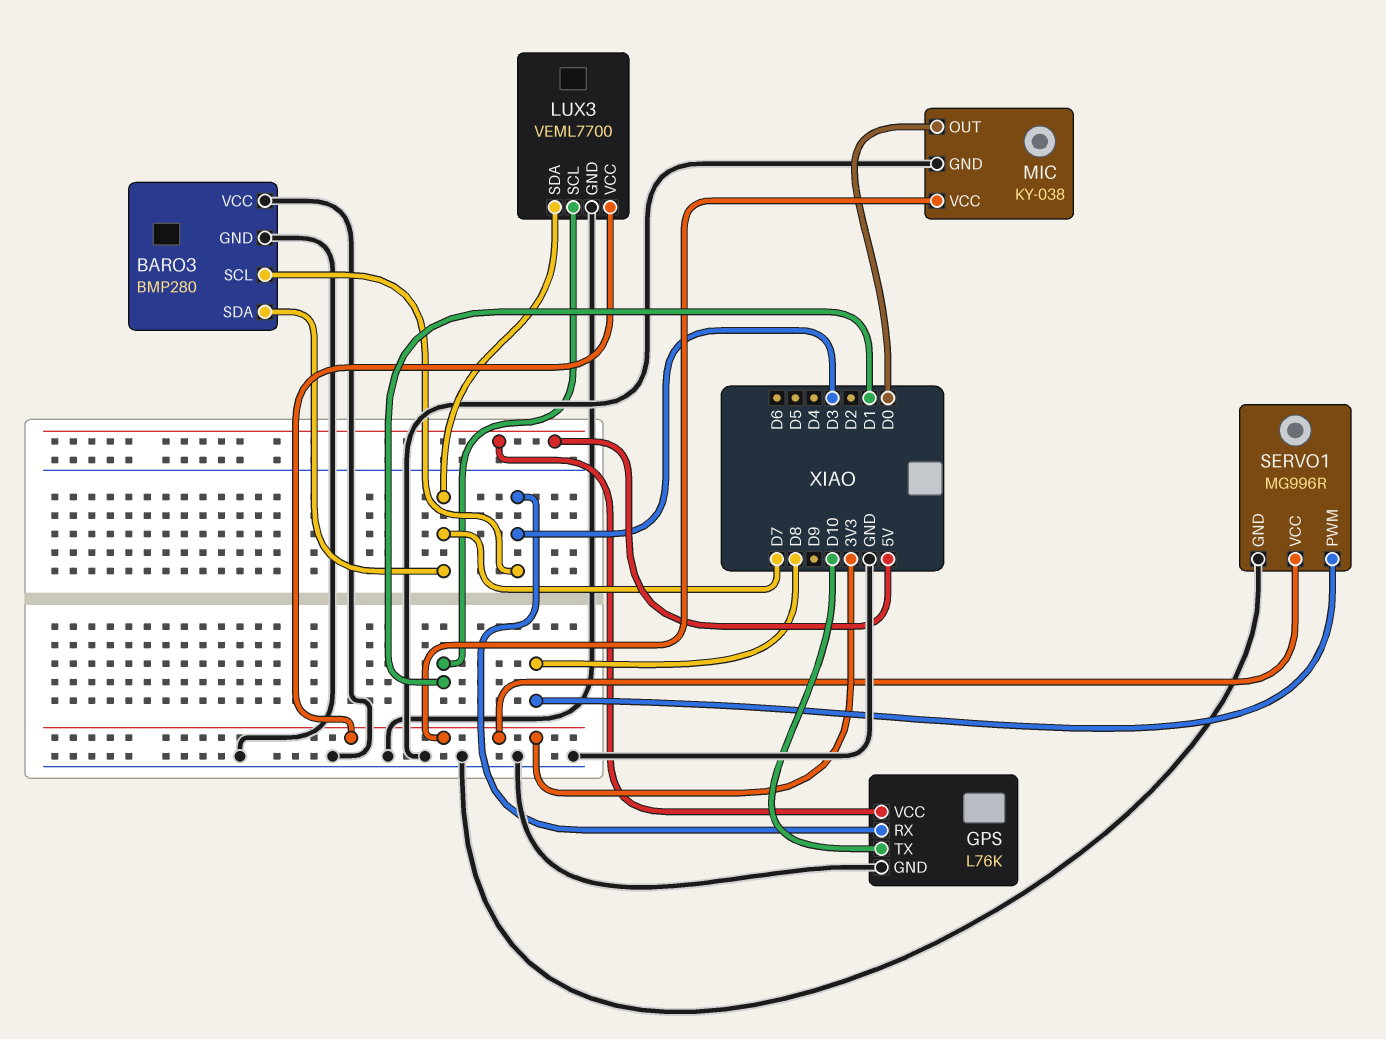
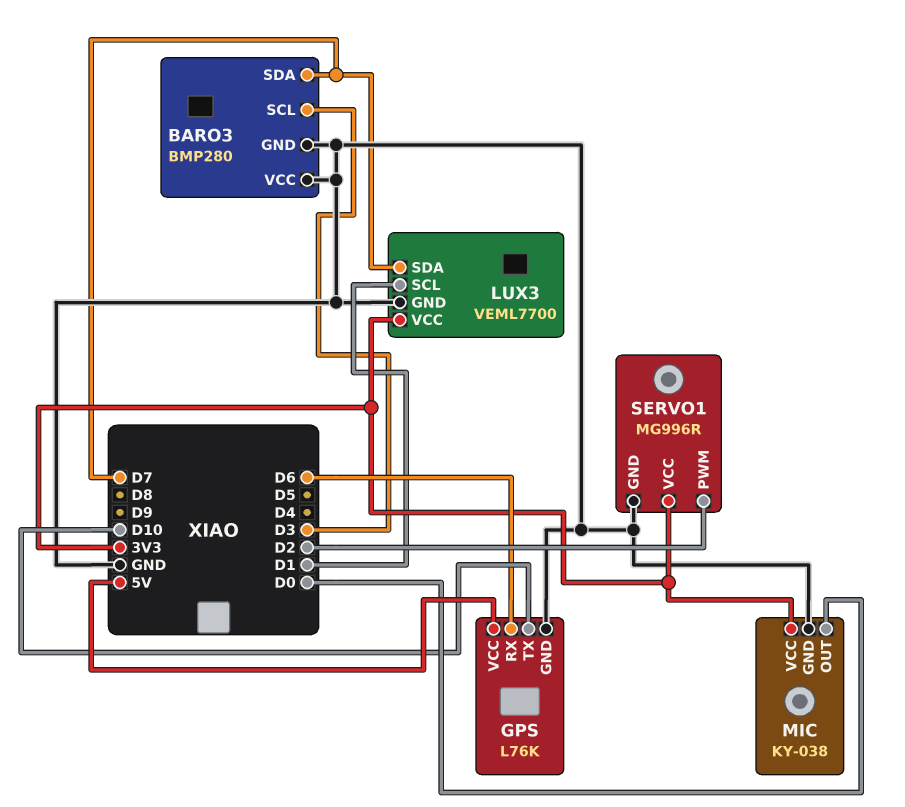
GPS pin RX: D3 -> D6
SERVO1 pin PWM: D8 -> D2

